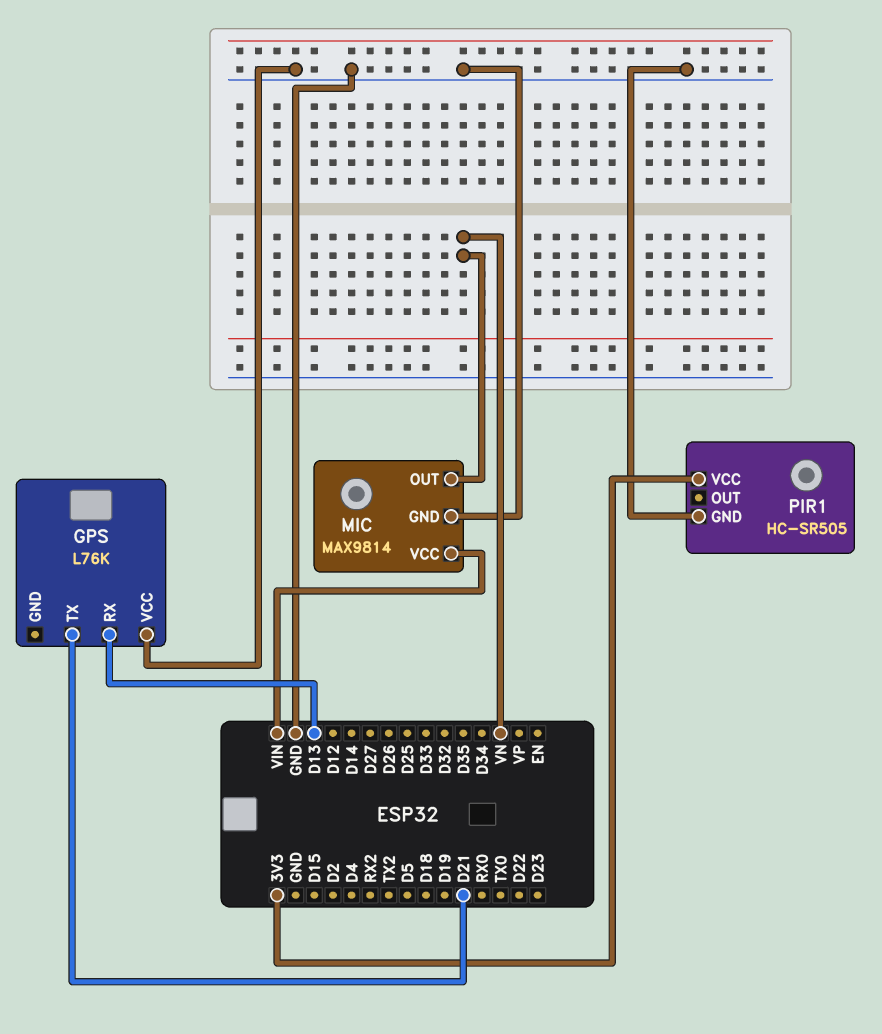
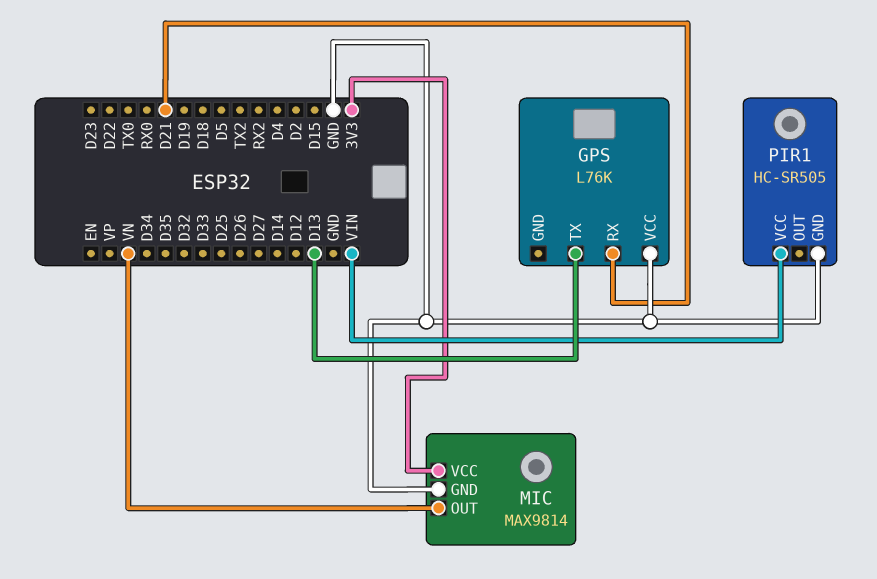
GPS pin RX: D13 -> D21
GPS pin TX: D21 -> D13
MIC pin VCC: VIN -> 3V3
PIR1 pin VCC: 3V3 -> VIN

